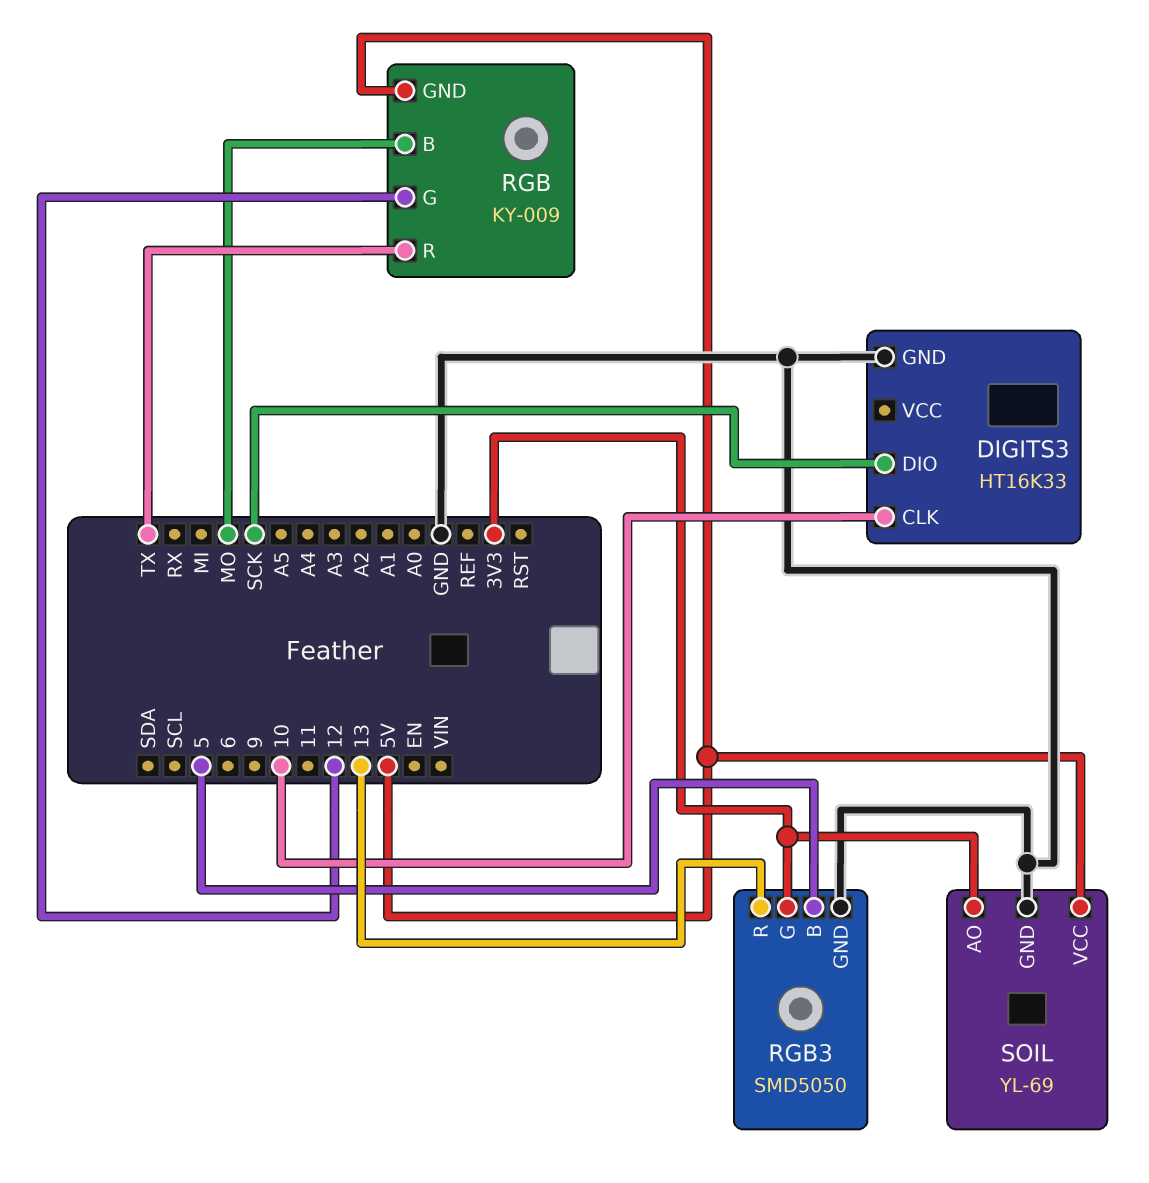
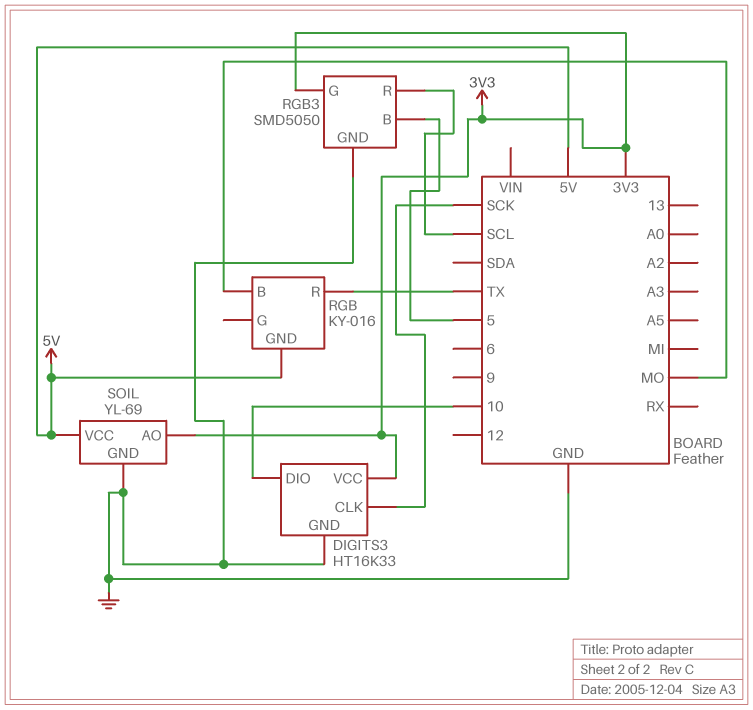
DIGITS3 pin CLK: 10 -> SCK
DIGITS3 pin DIO: SCK -> 10
DIGITS3 pin VCC: none -> 3V3
RGB: KY-009 -> KY-016
RGB pin G: 12 -> none
RGB3 pin R: 13 -> SCL

